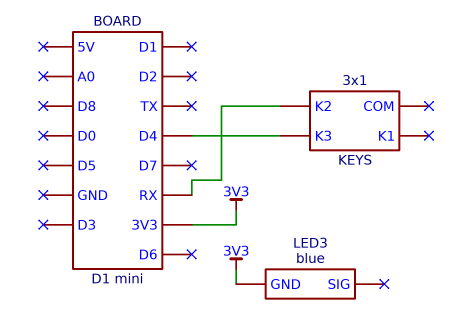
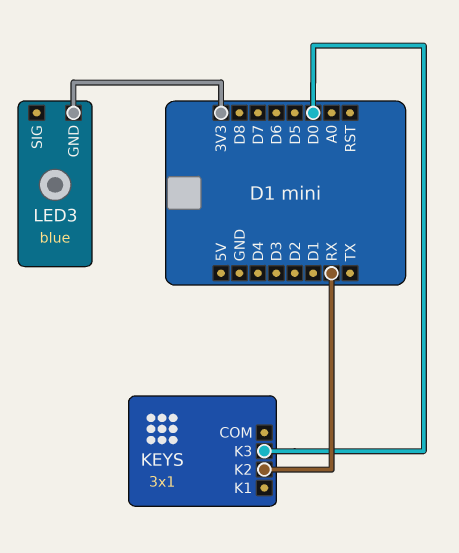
KEYS pin K3: D4 -> D0

